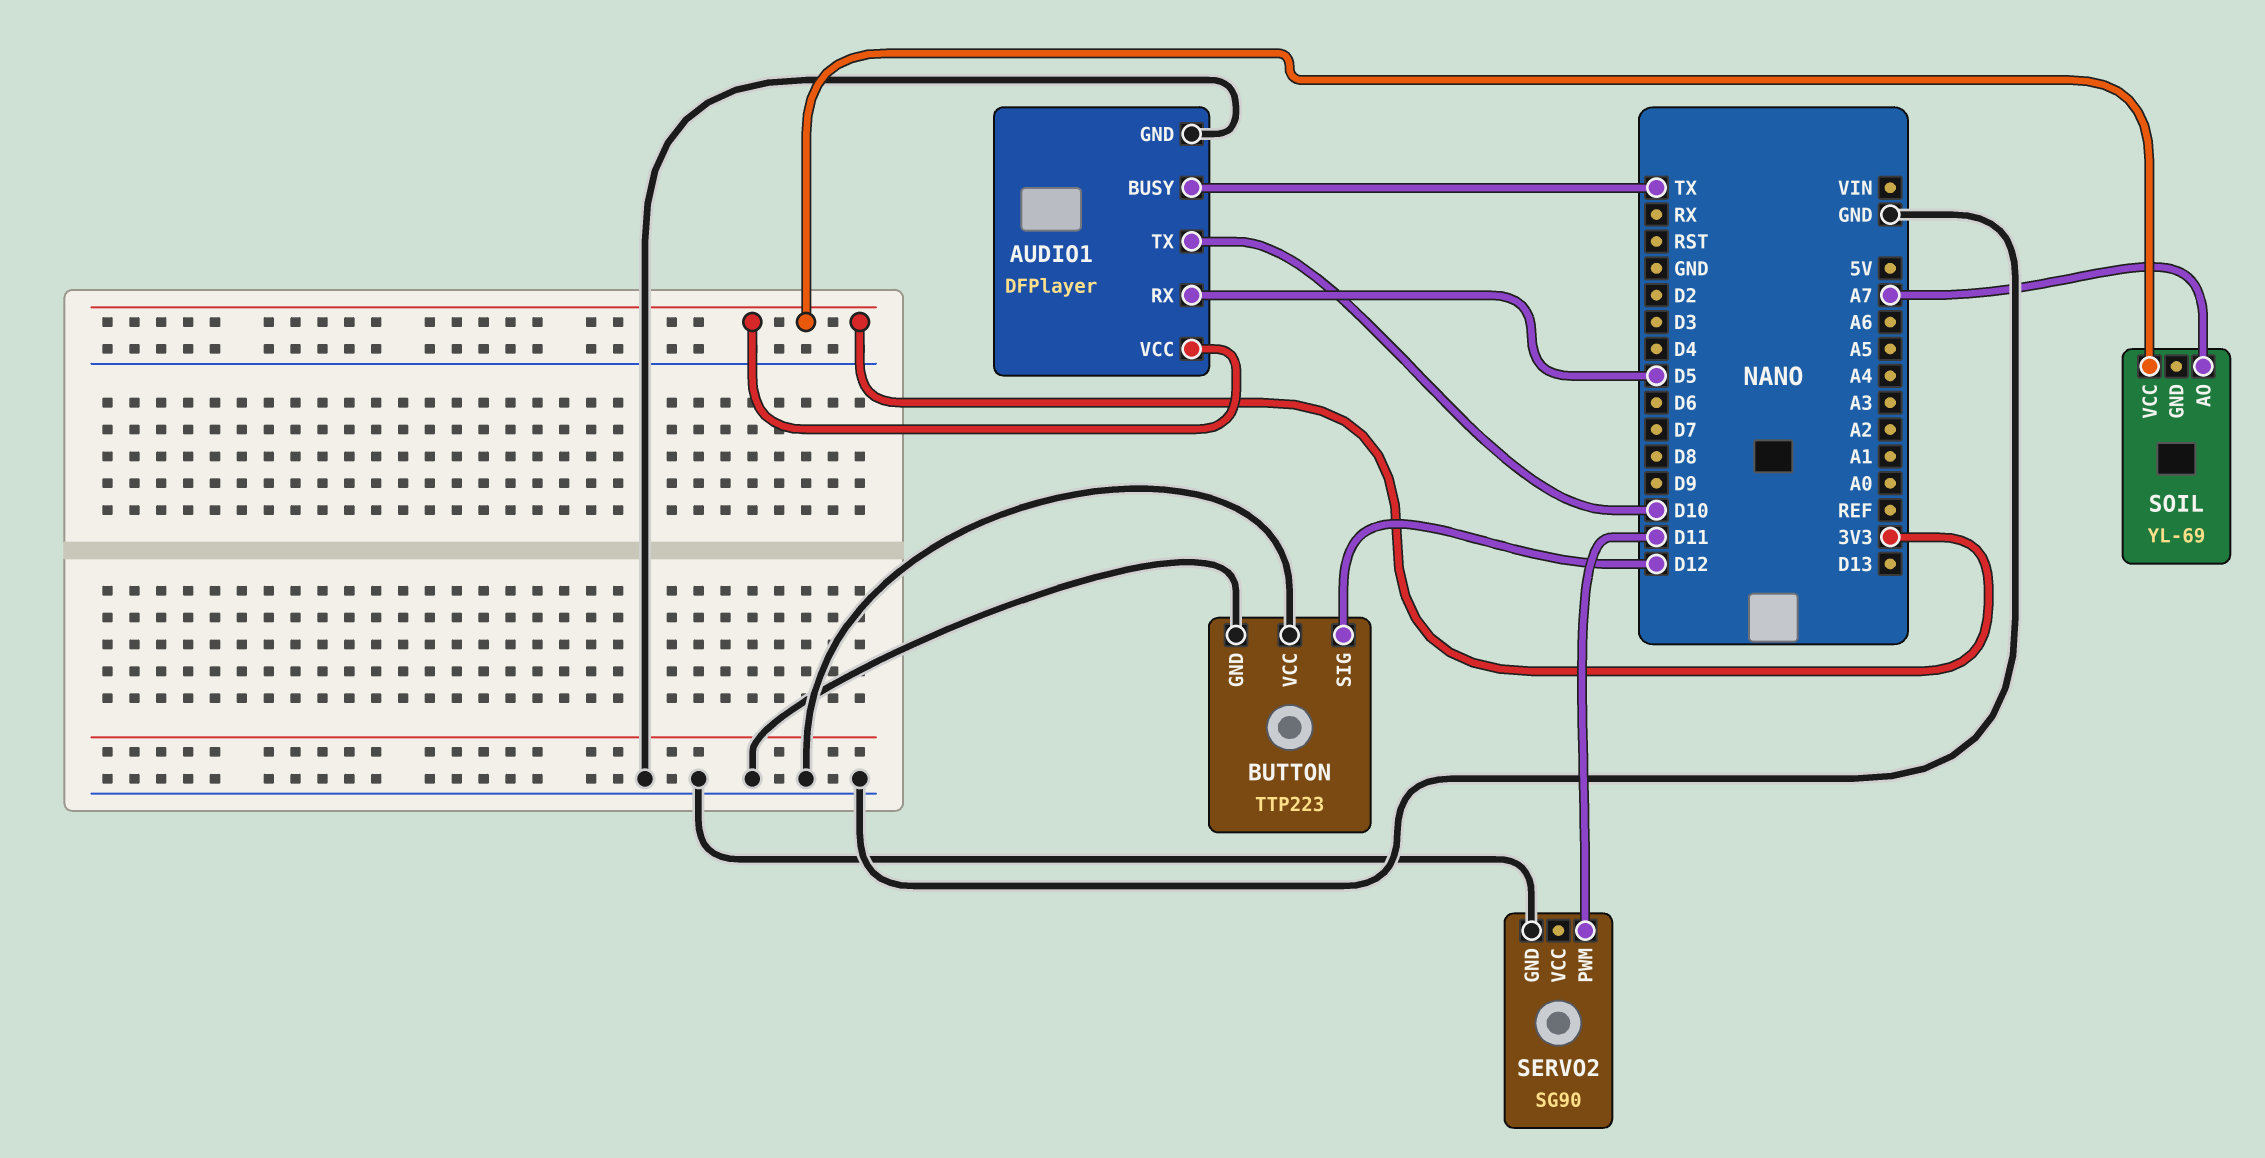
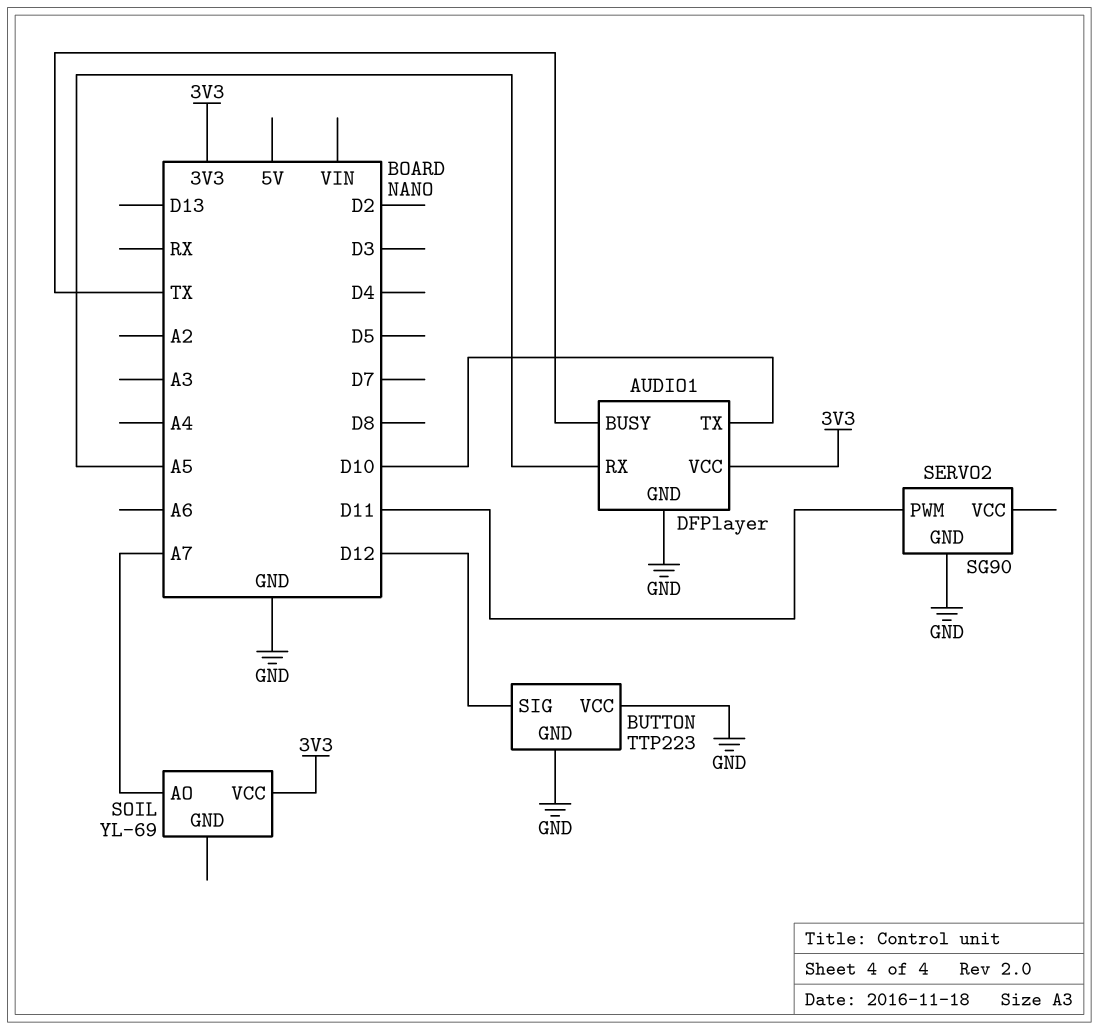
AUDIO1 pin RX: D5 -> A5

